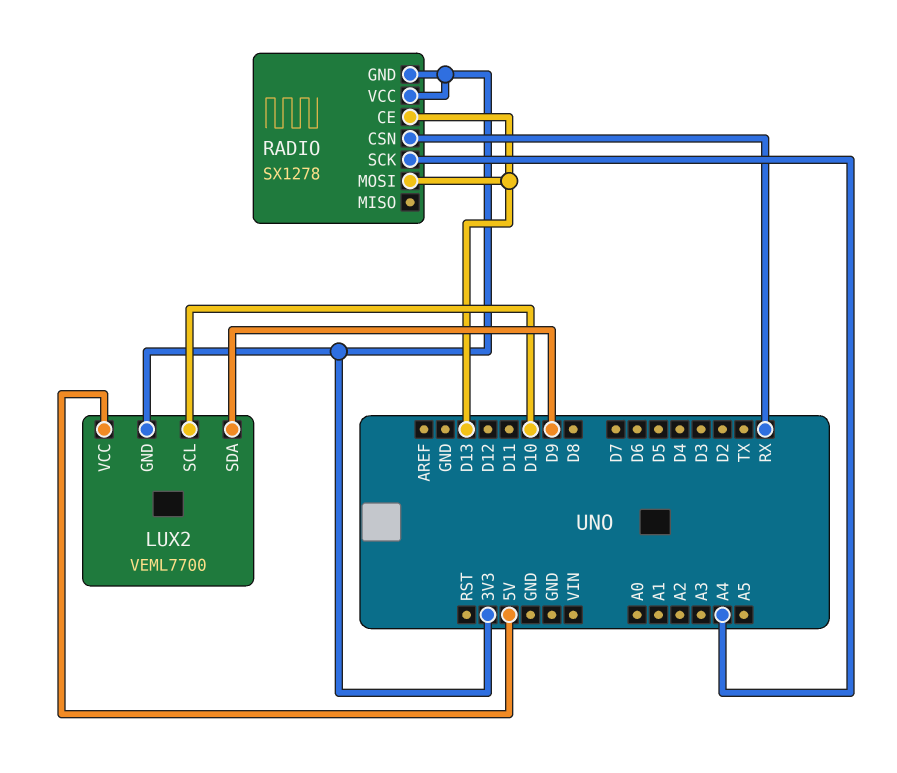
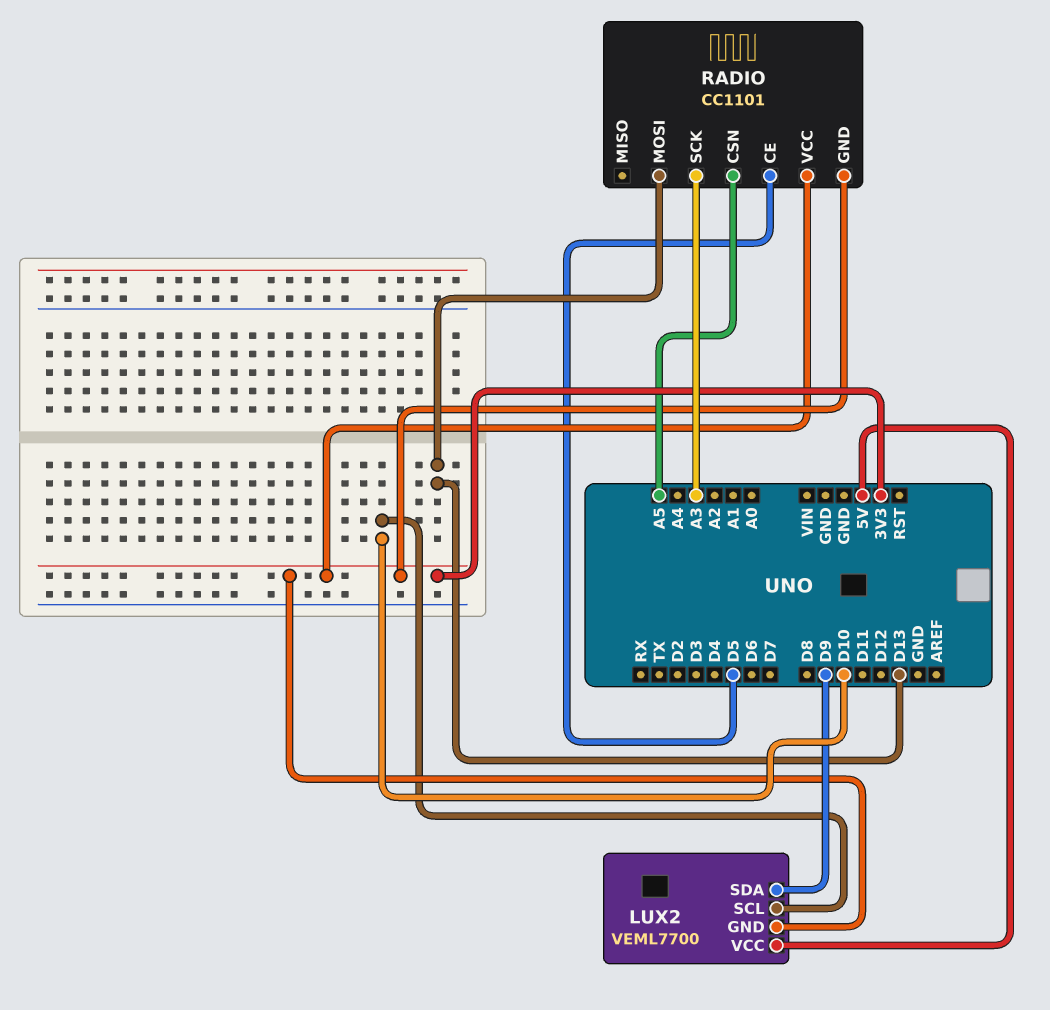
RADIO: SX1278 -> CC1101
RADIO pin CE: D13 -> D5
RADIO pin CSN: RX -> A5
RADIO pin SCK: A4 -> A3

